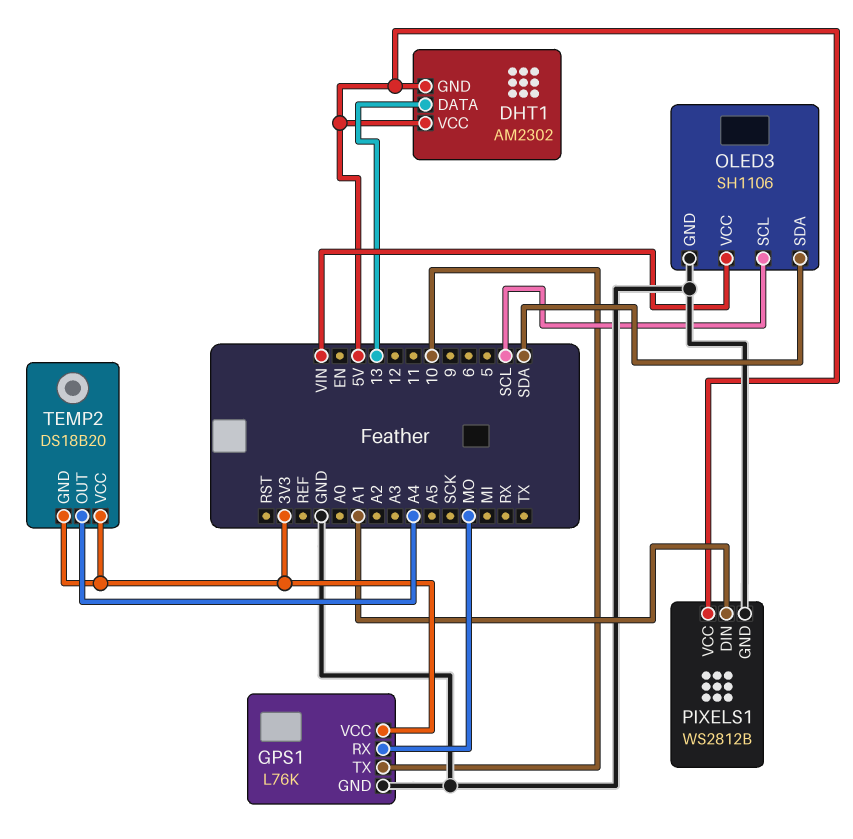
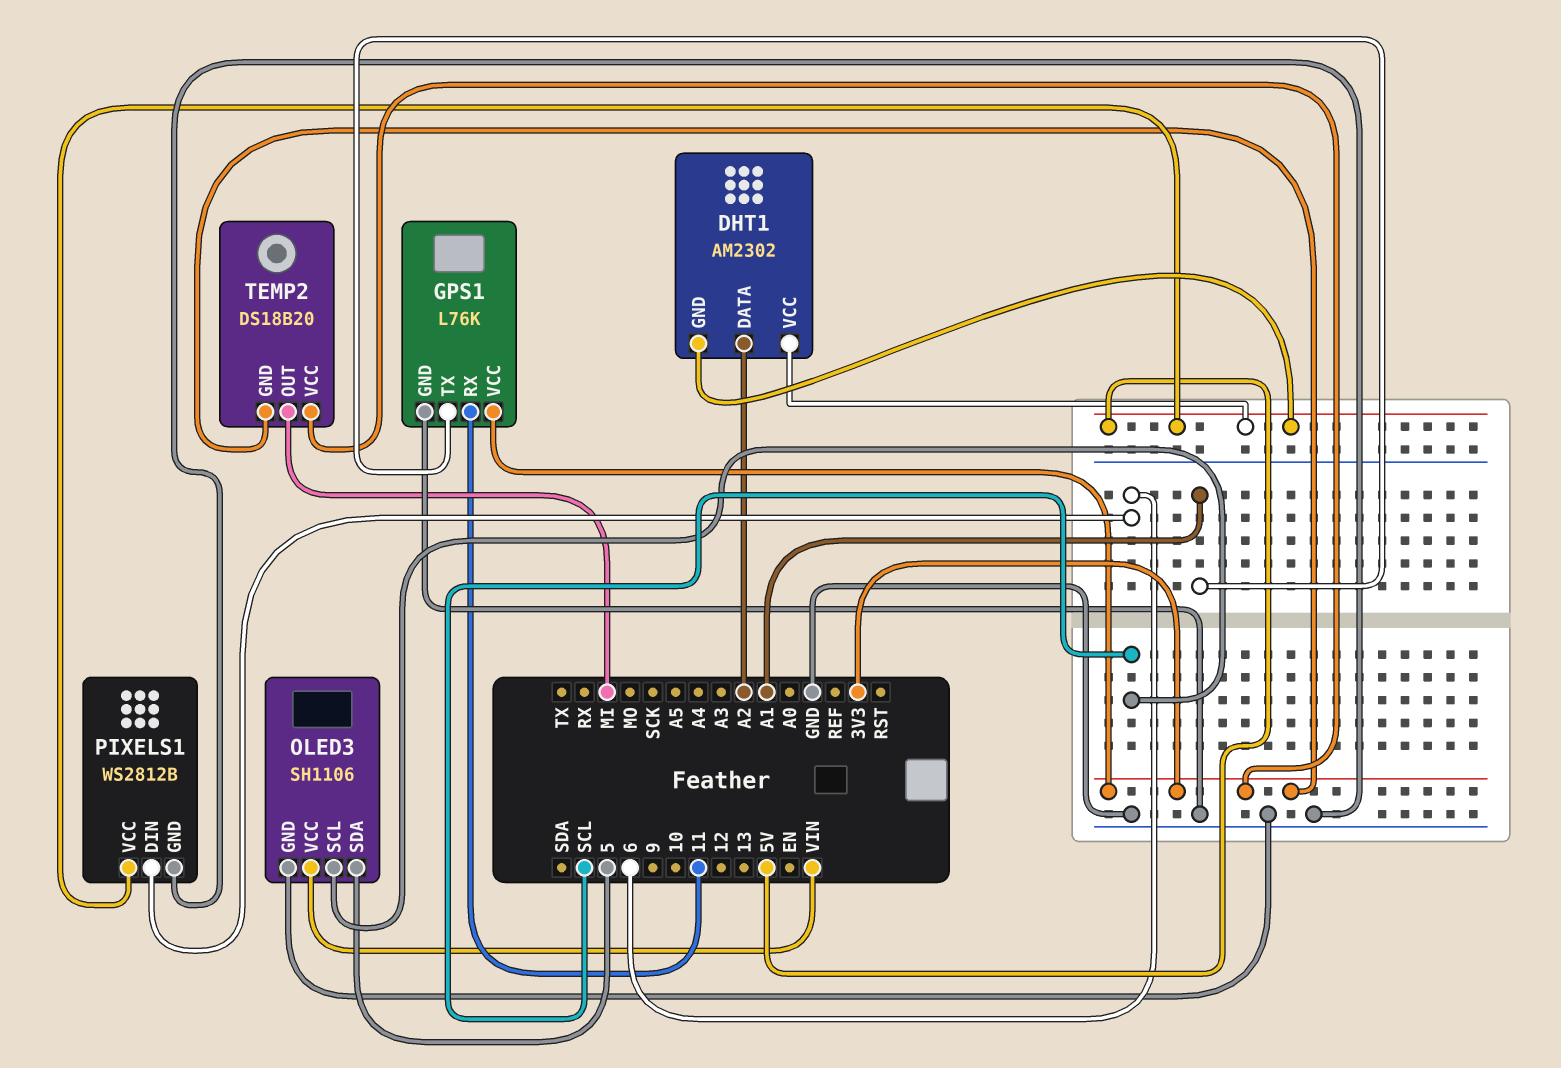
DHT1 pin DATA: 13 -> A2
GPS1 pin RX: MO -> 11
GPS1 pin TX: 10 -> A1
OLED3 pin SDA: SDA -> 5
PIXELS1 pin DIN: A1 -> 6
TEMP2 pin OUT: A4 -> MI

